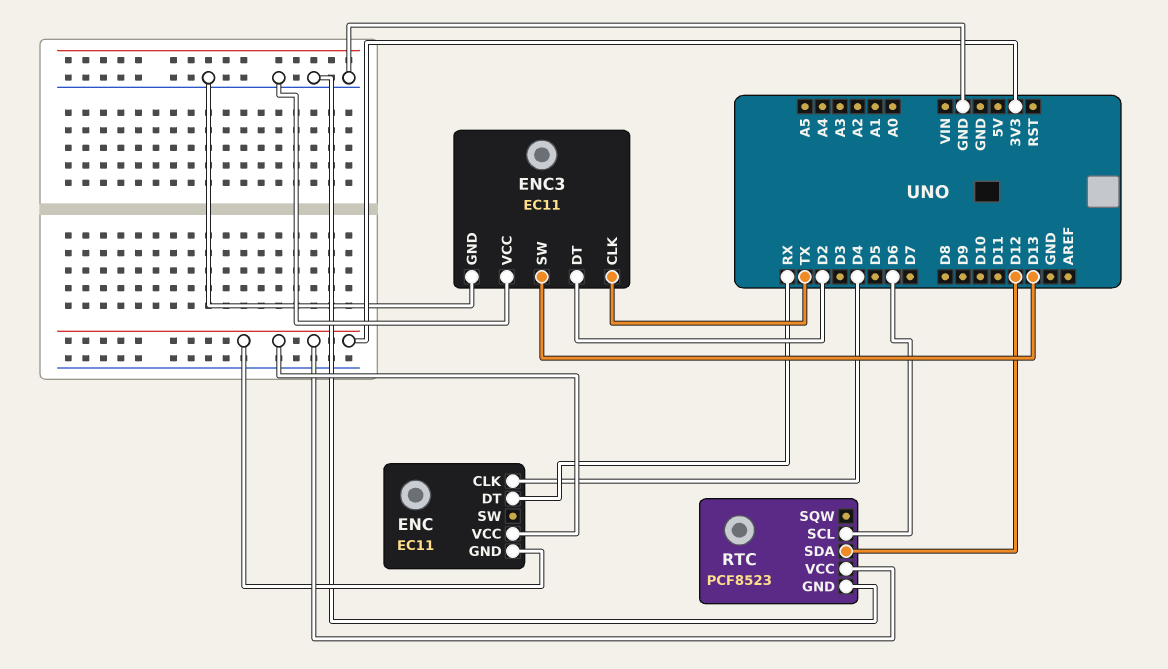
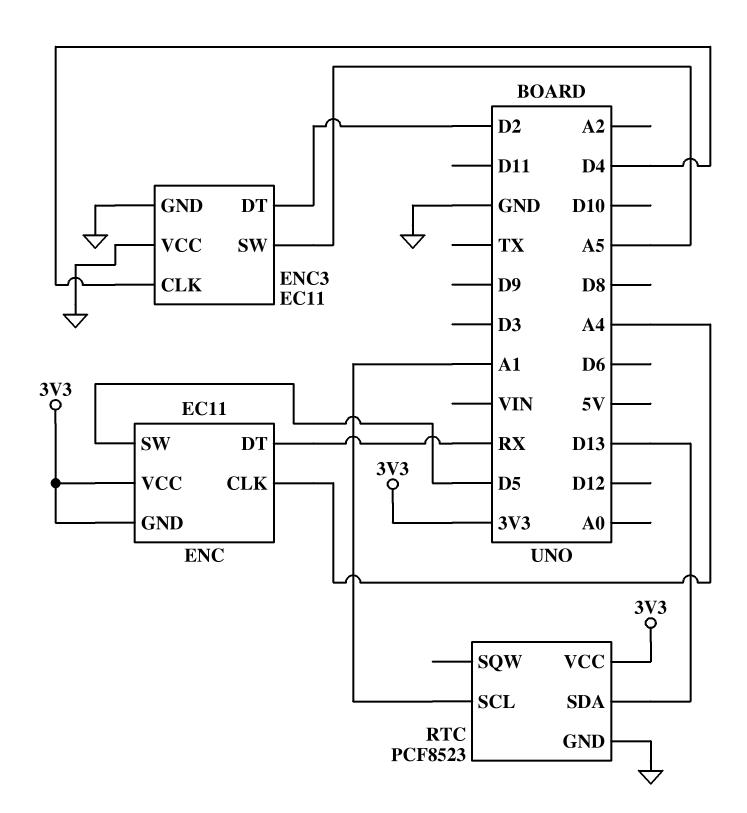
ENC pin CLK: D4 -> A4
ENC pin SW: none -> D5
ENC3 pin CLK: TX -> D4
ENC3 pin SW: D13 -> A5
RTC pin SCL: D6 -> A1
RTC pin SDA: D12 -> D13

